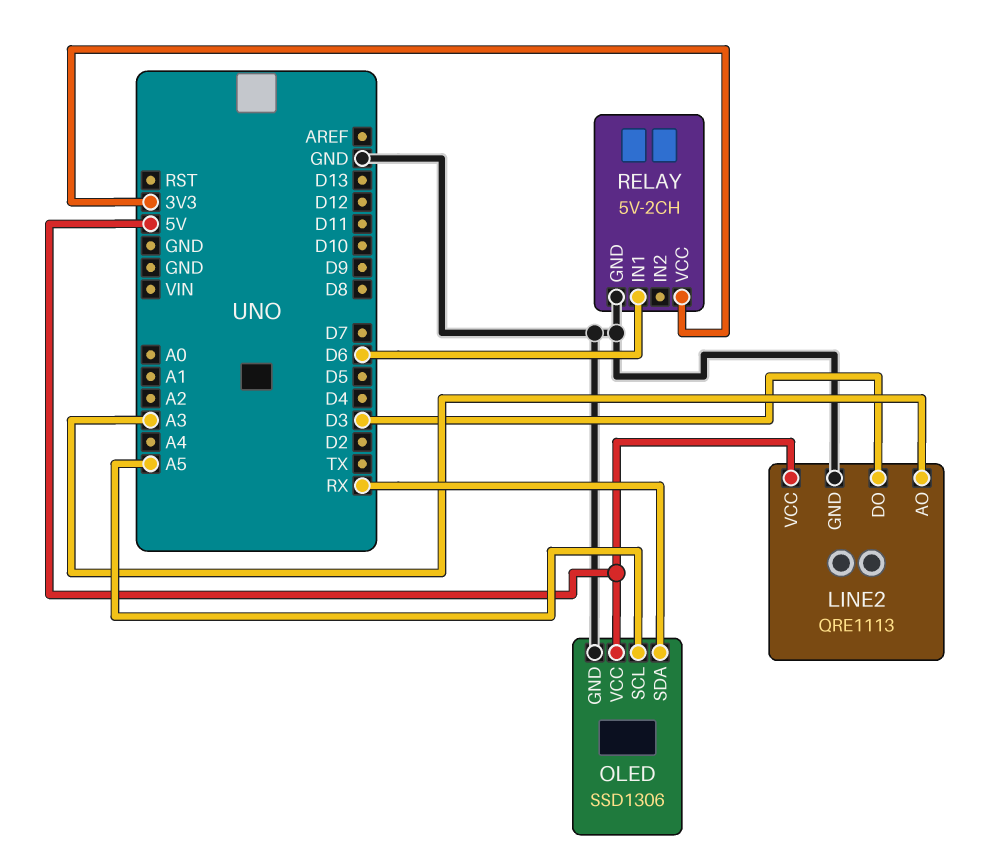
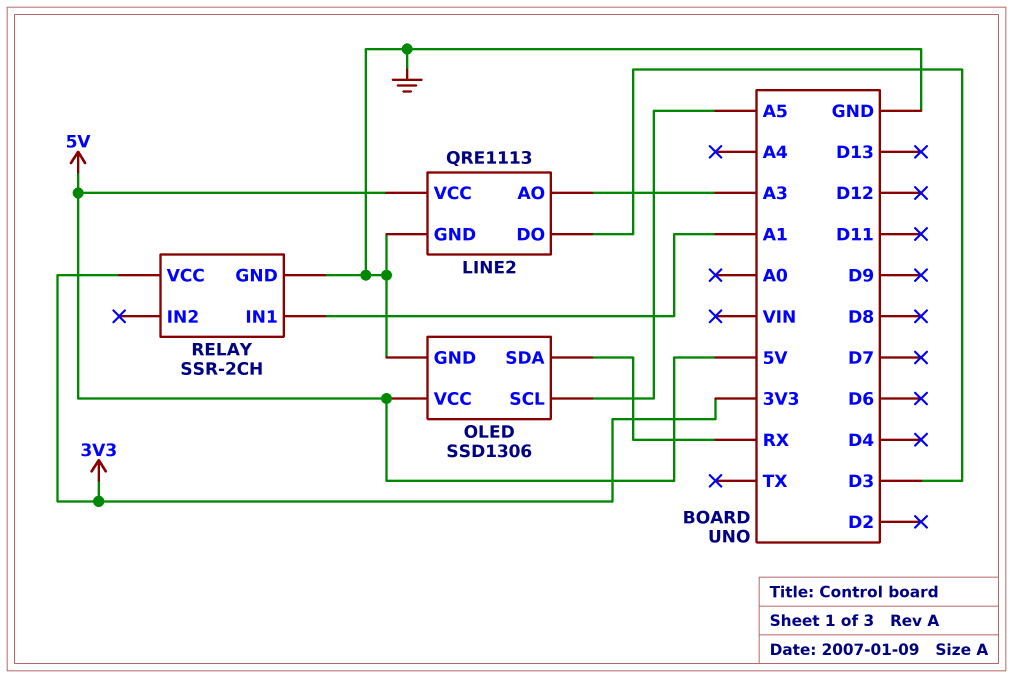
RELAY: 5V-2CH -> SSR-2CH
RELAY pin IN1: D6 -> A1

